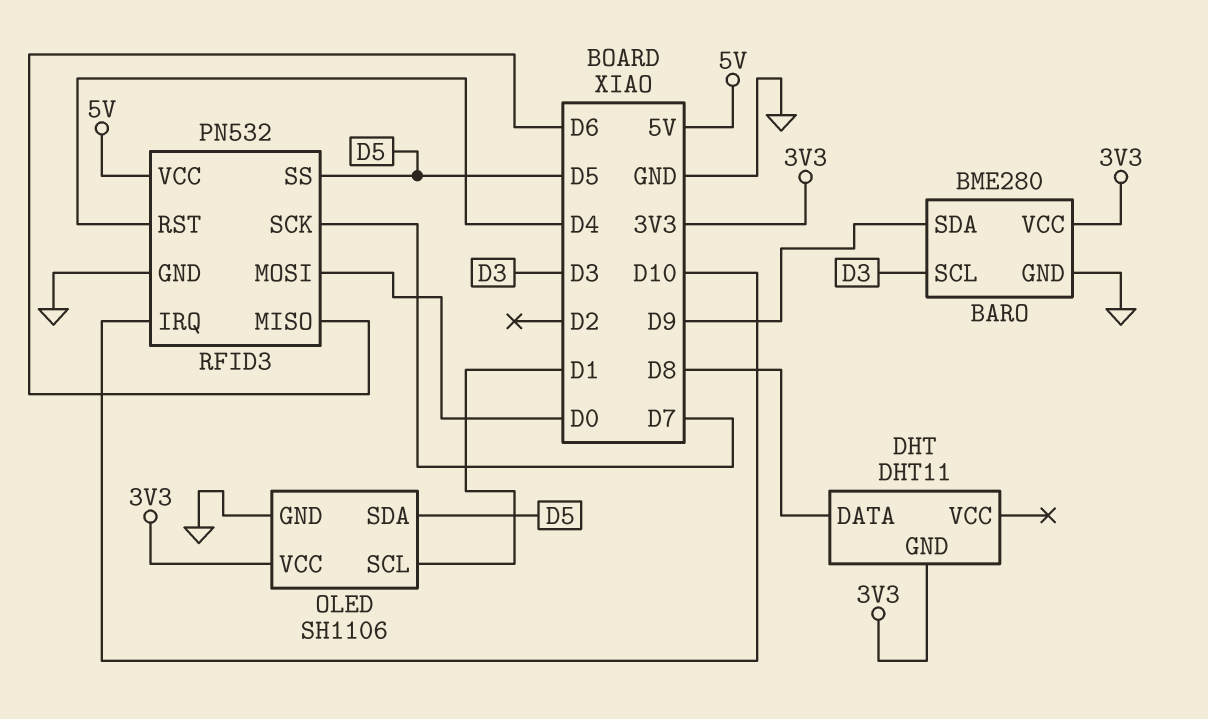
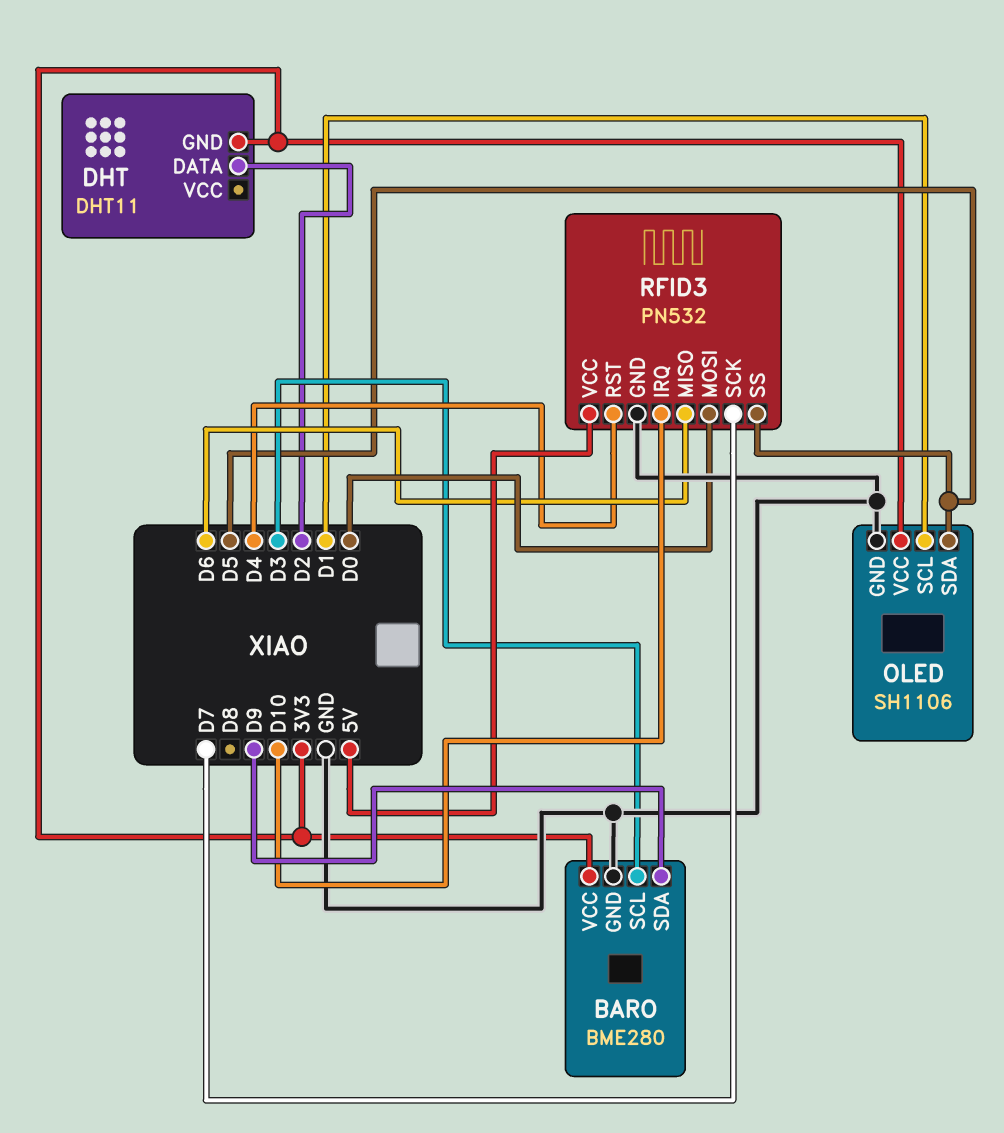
DHT pin DATA: D8 -> D2

